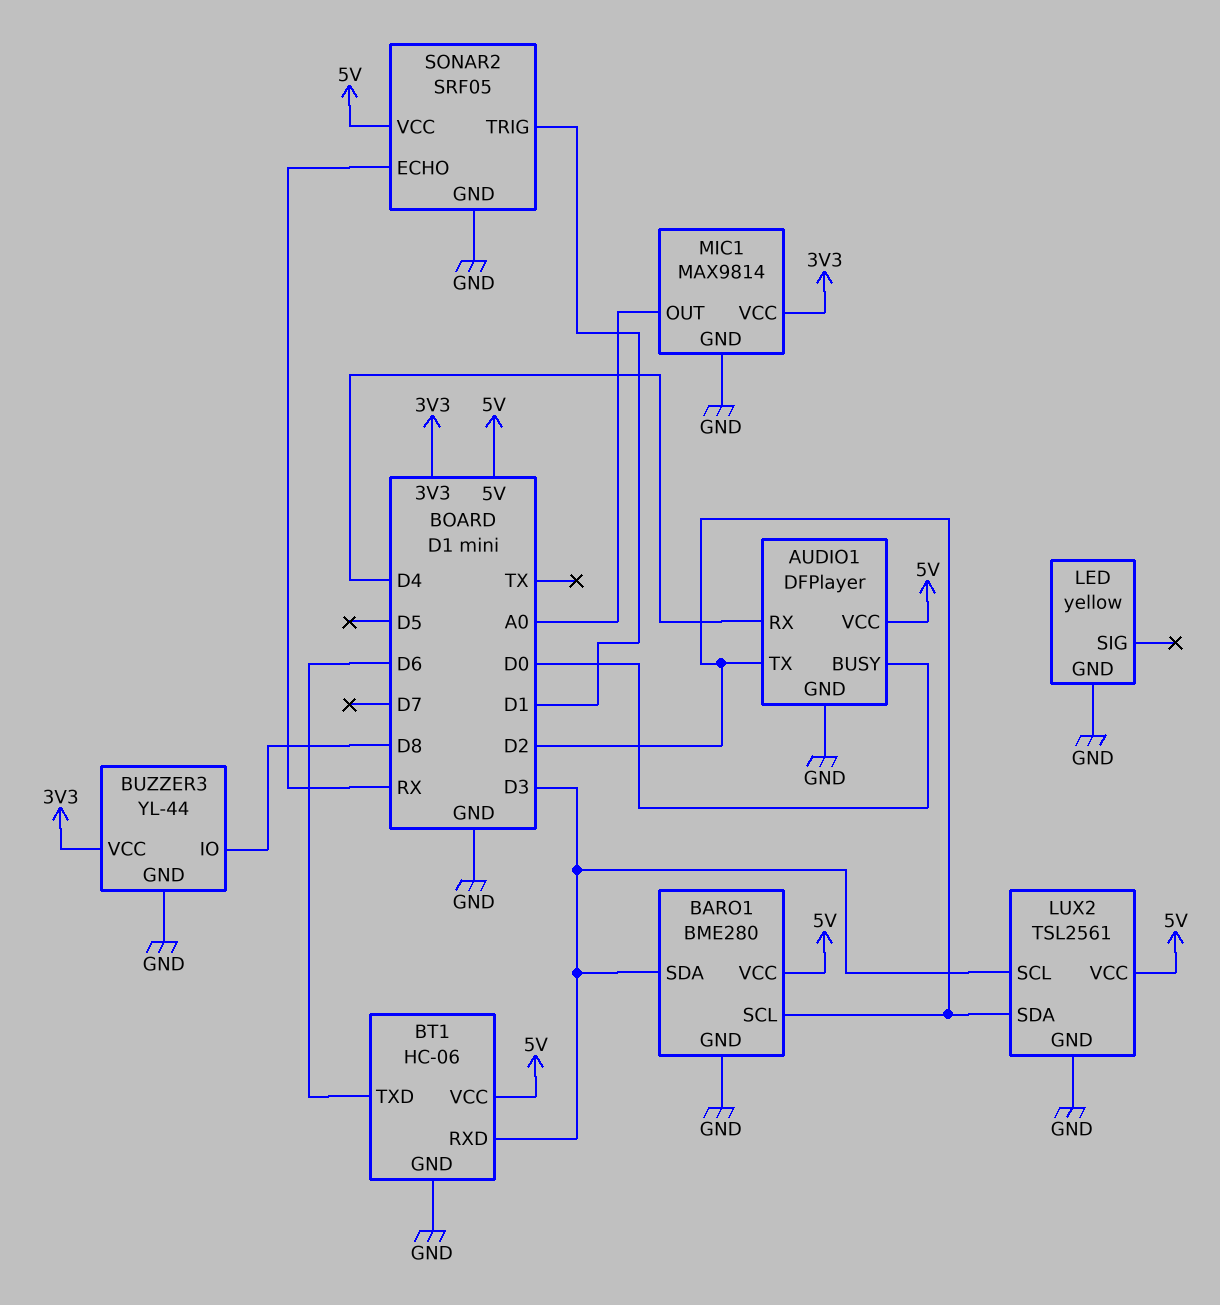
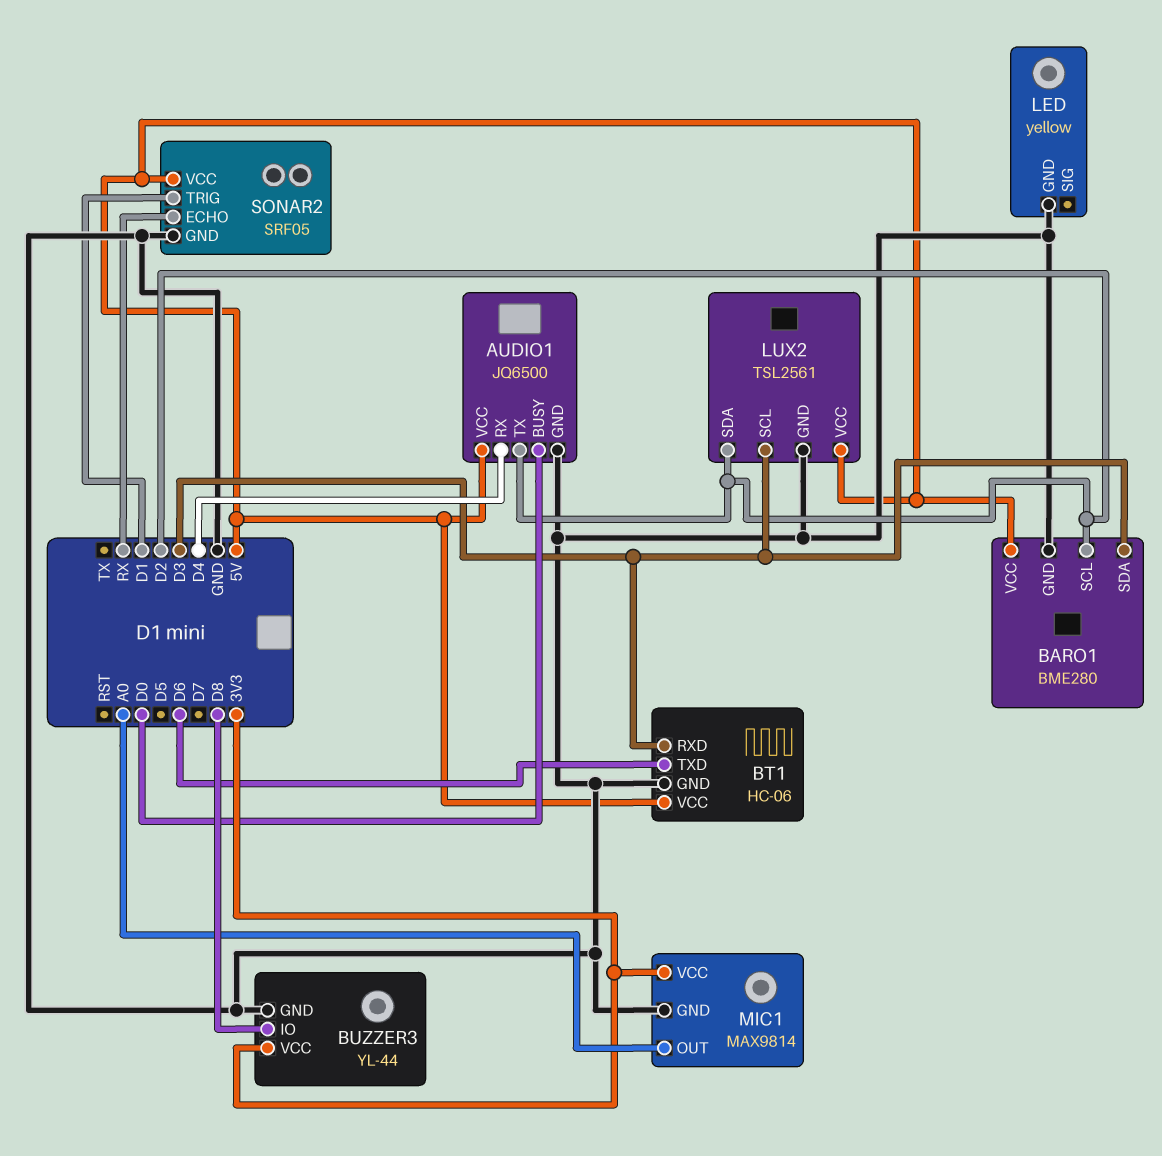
AUDIO1: DFPlayer -> JQ6500

